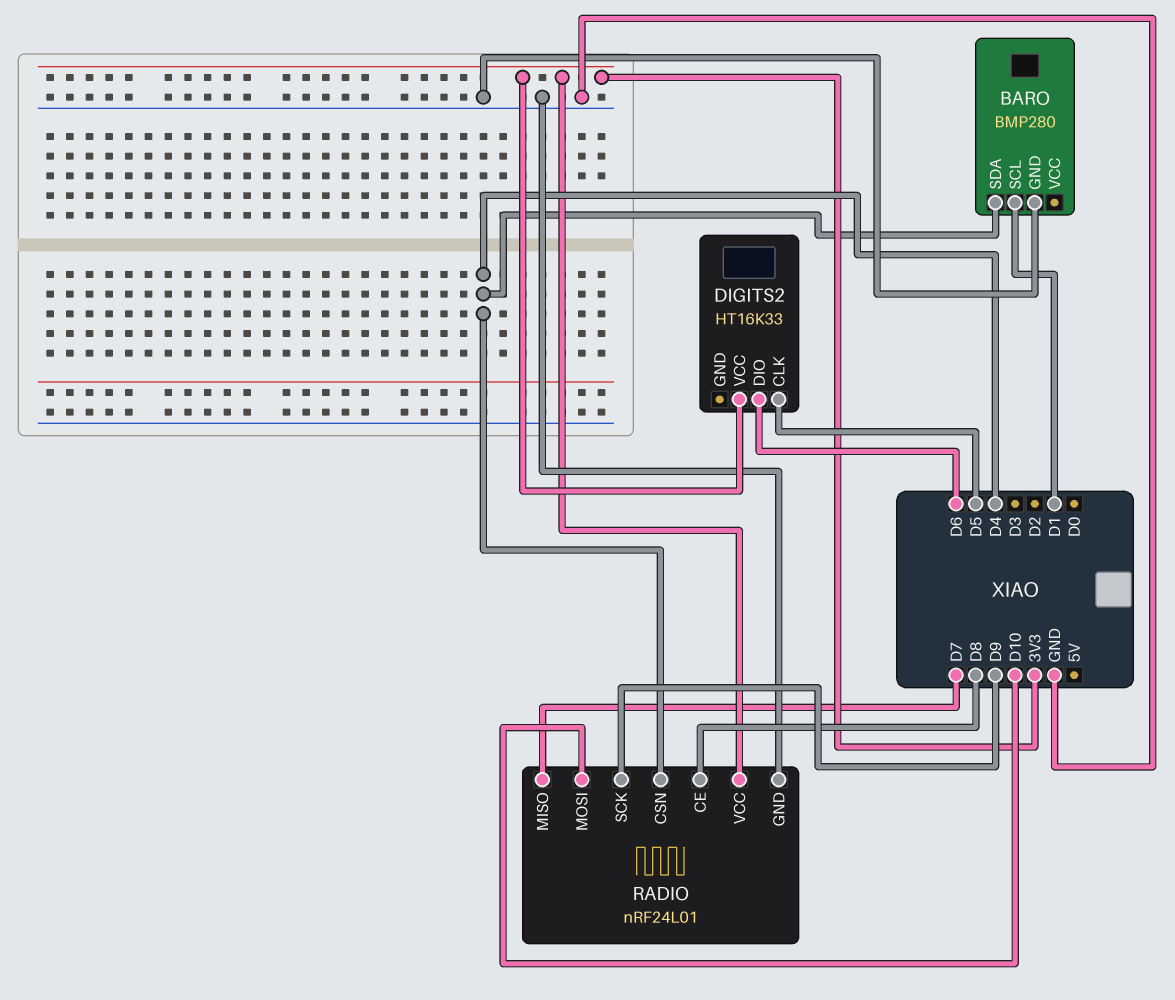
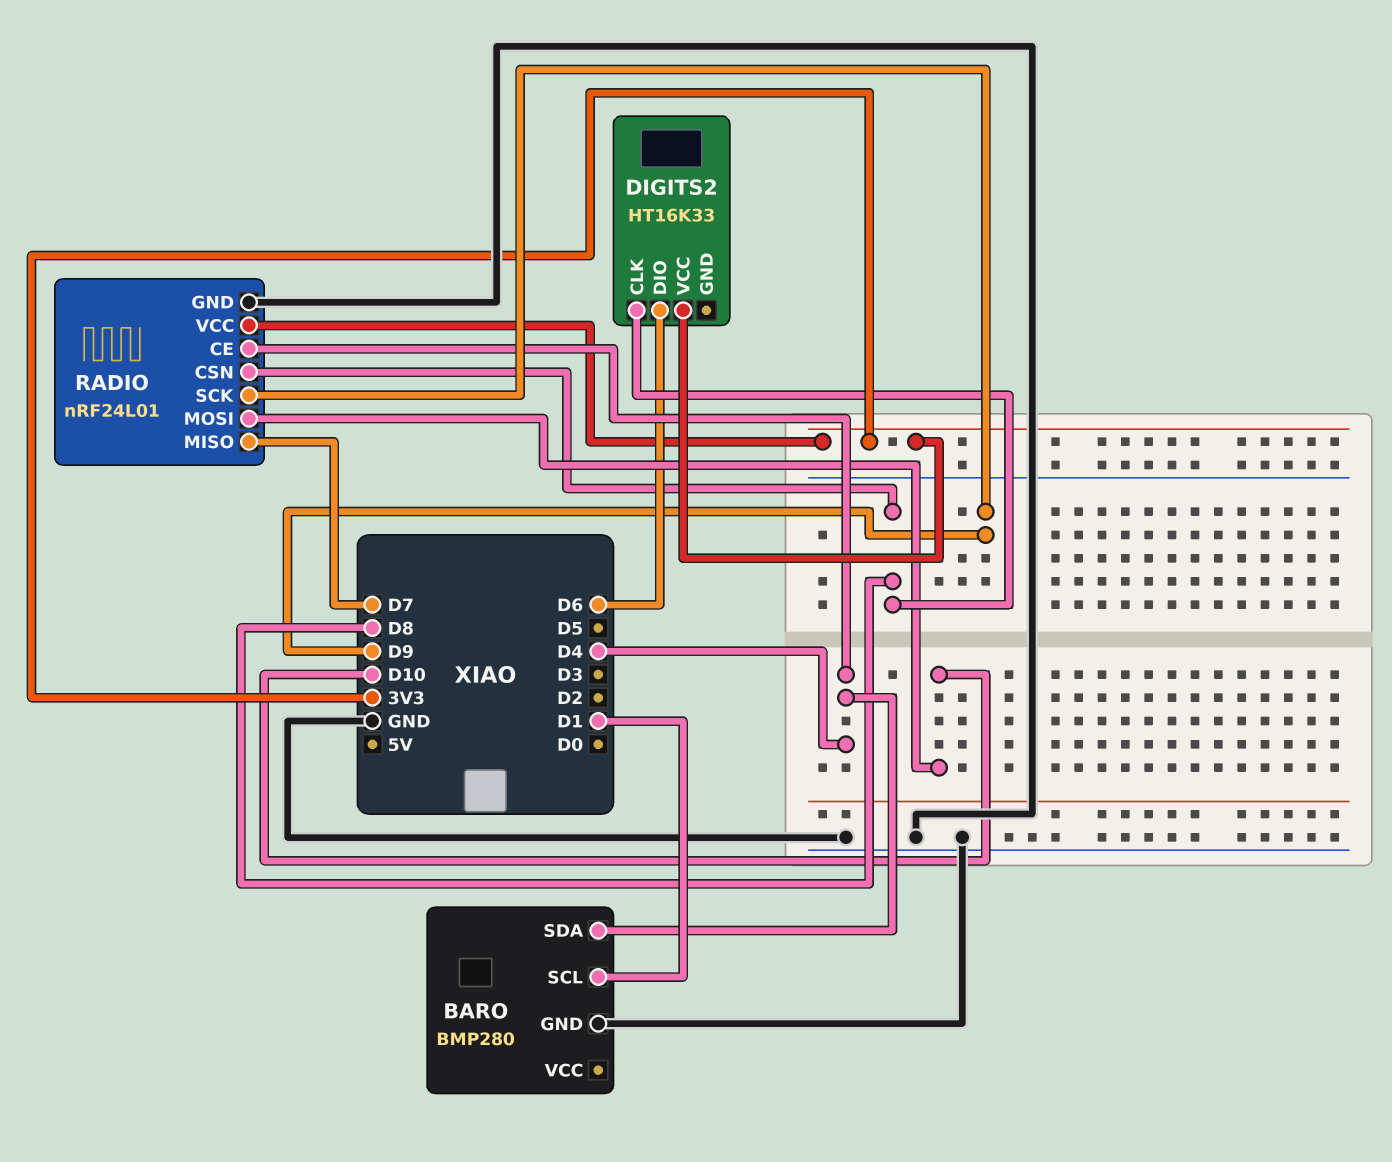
DIGITS2 pin CLK: D5 -> D8
RADIO pin CE: D8 -> D4
RADIO pin CSN: D4 -> D8

